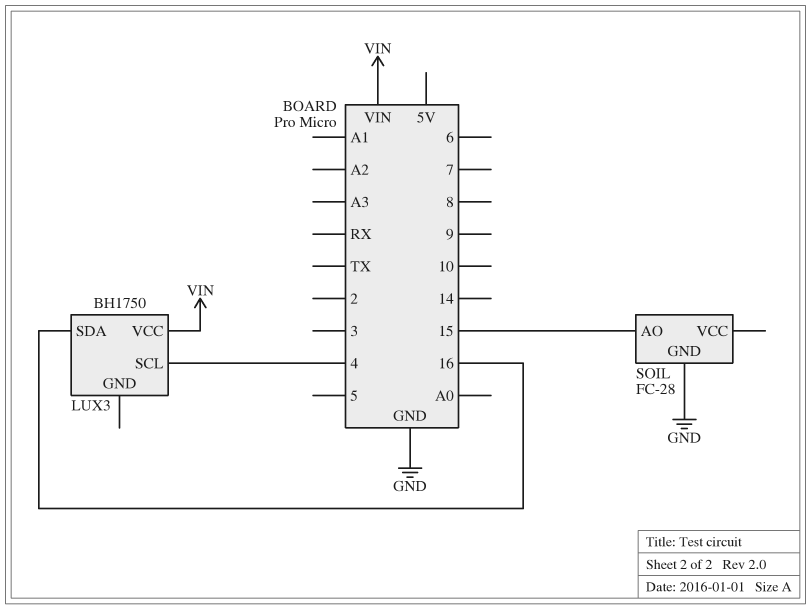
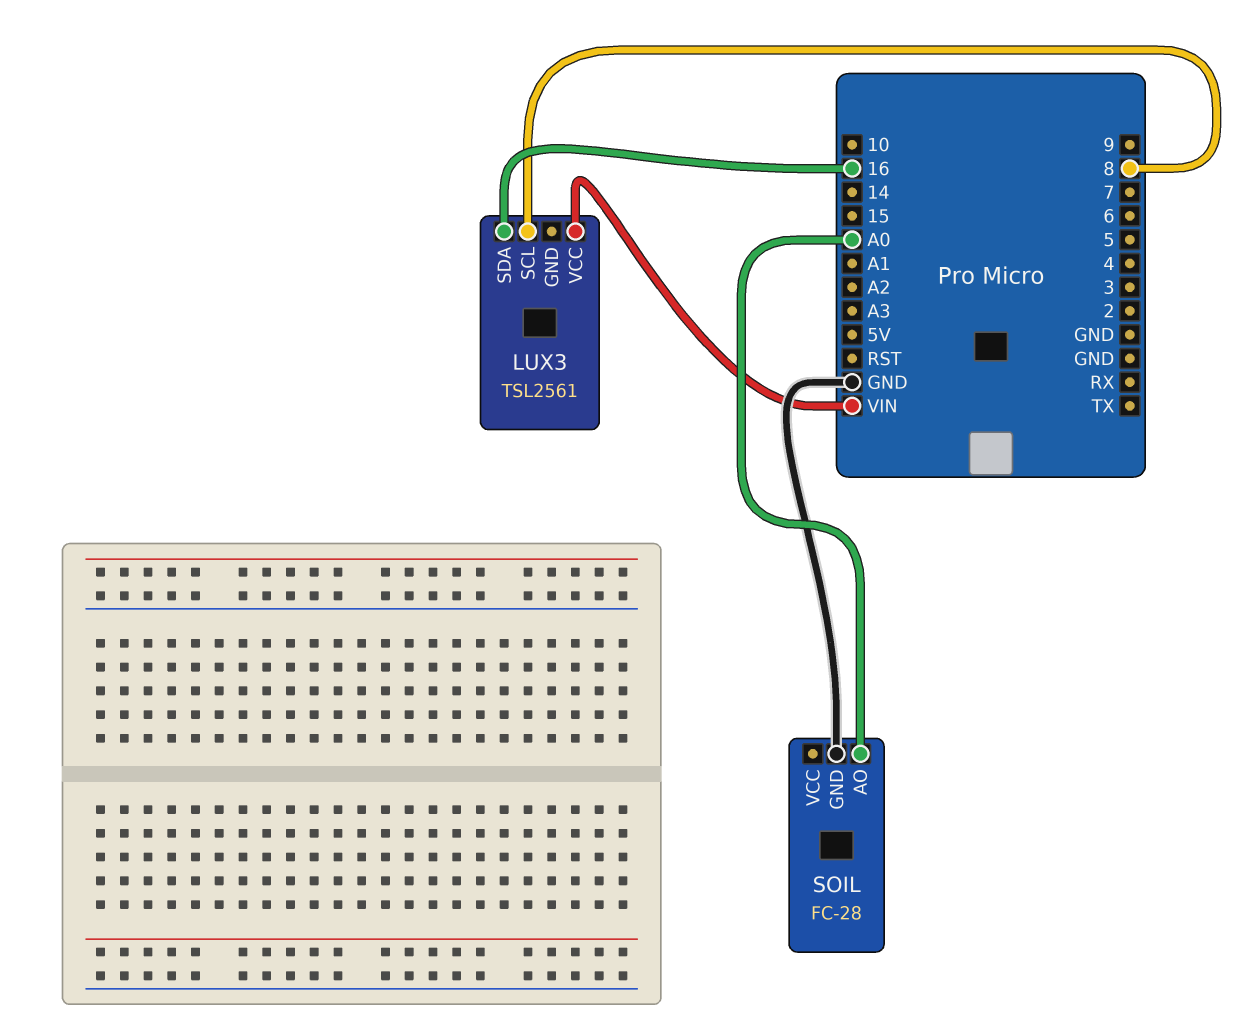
LUX3: BH1750 -> TSL2561
LUX3 pin SCL: 4 -> 8
SOIL pin AO: 15 -> A0

